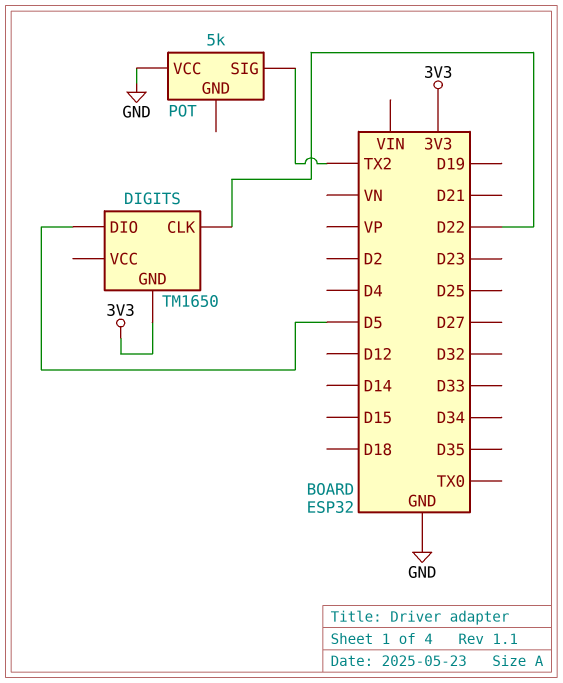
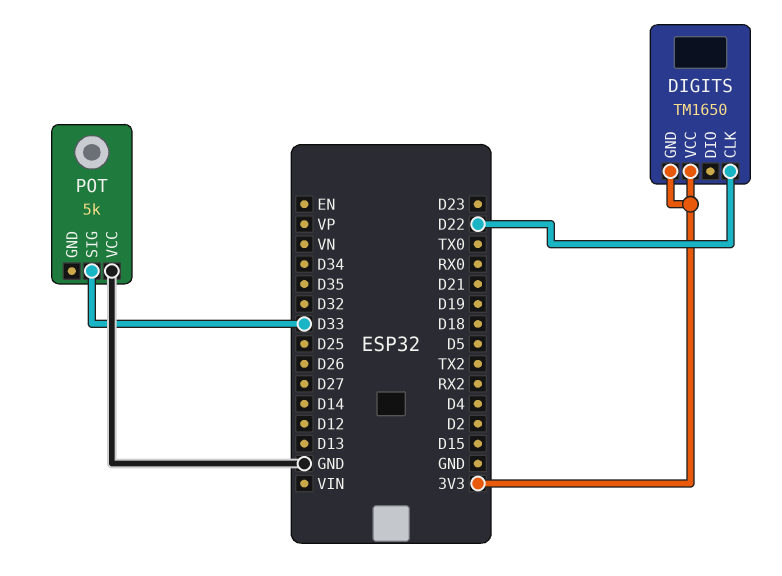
DIGITS pin DIO: D5 -> none
DIGITS pin VCC: none -> 3V3
POT pin SIG: TX2 -> D33

